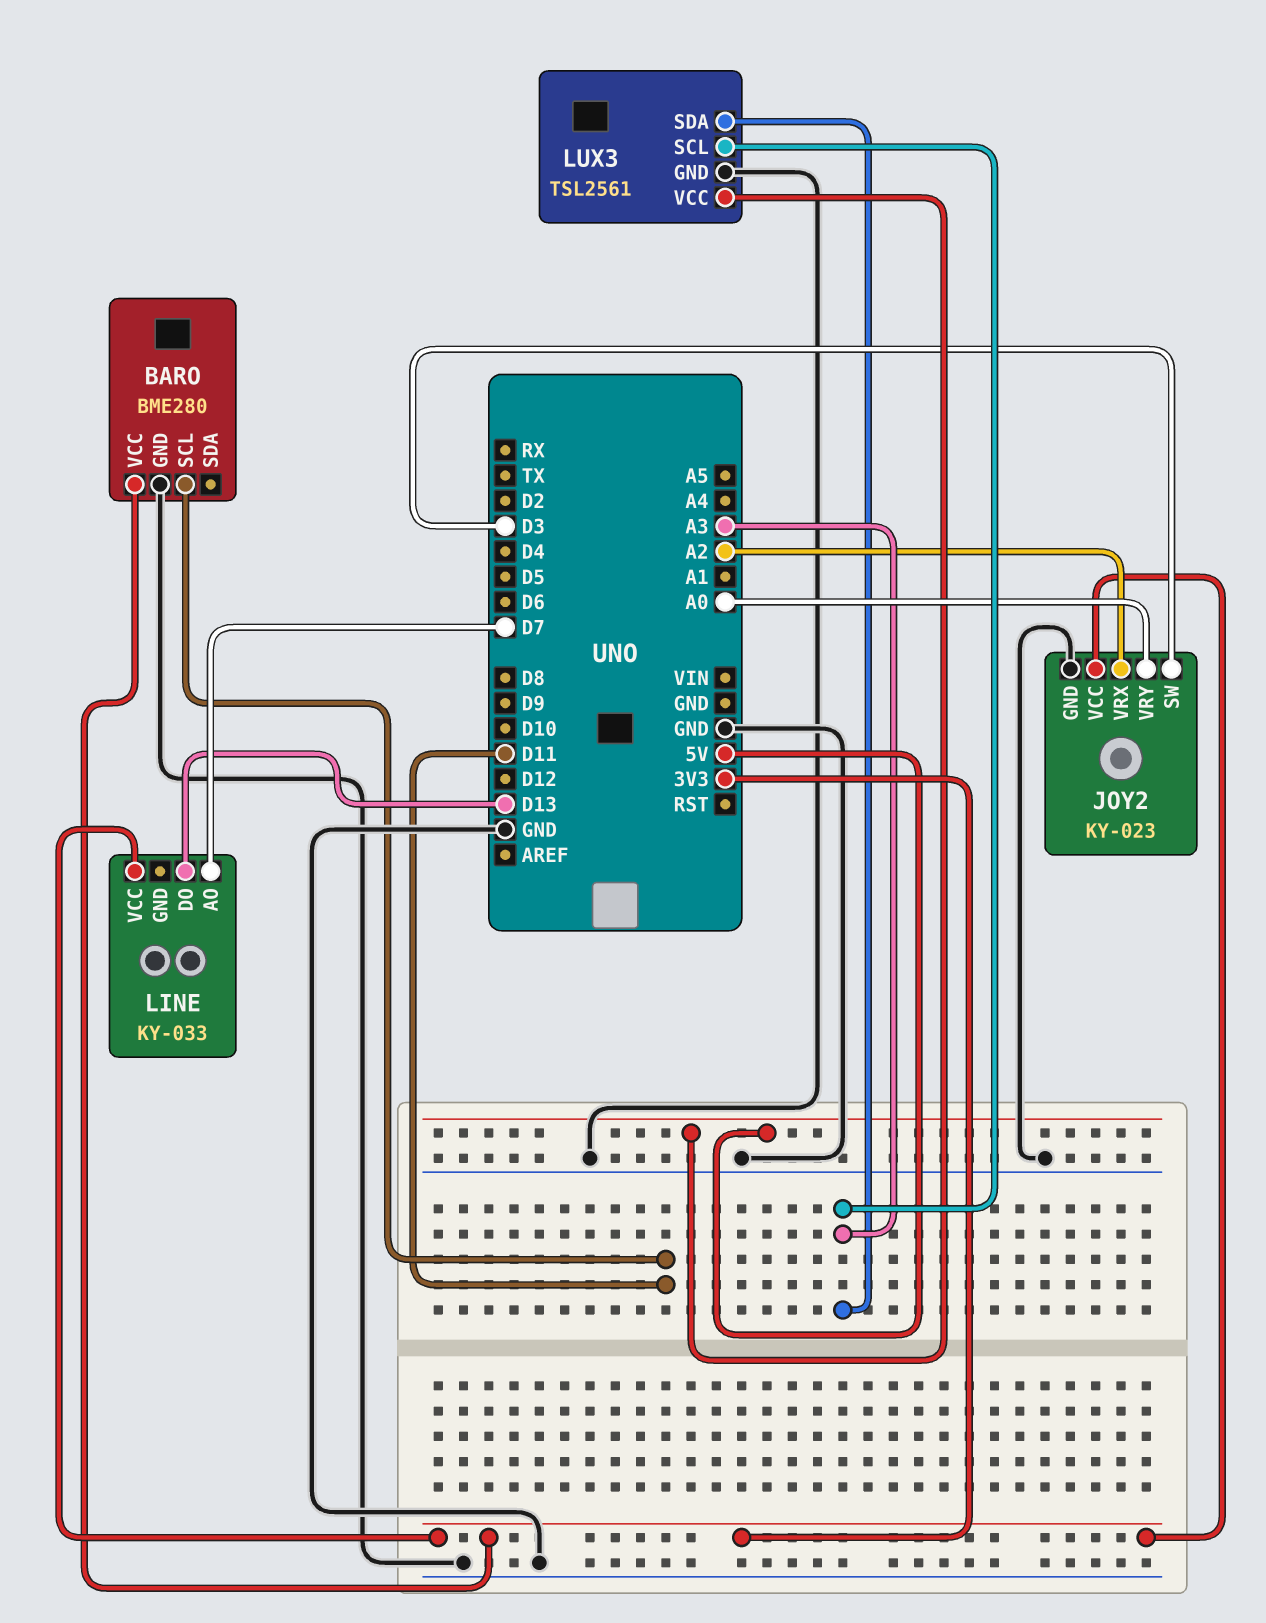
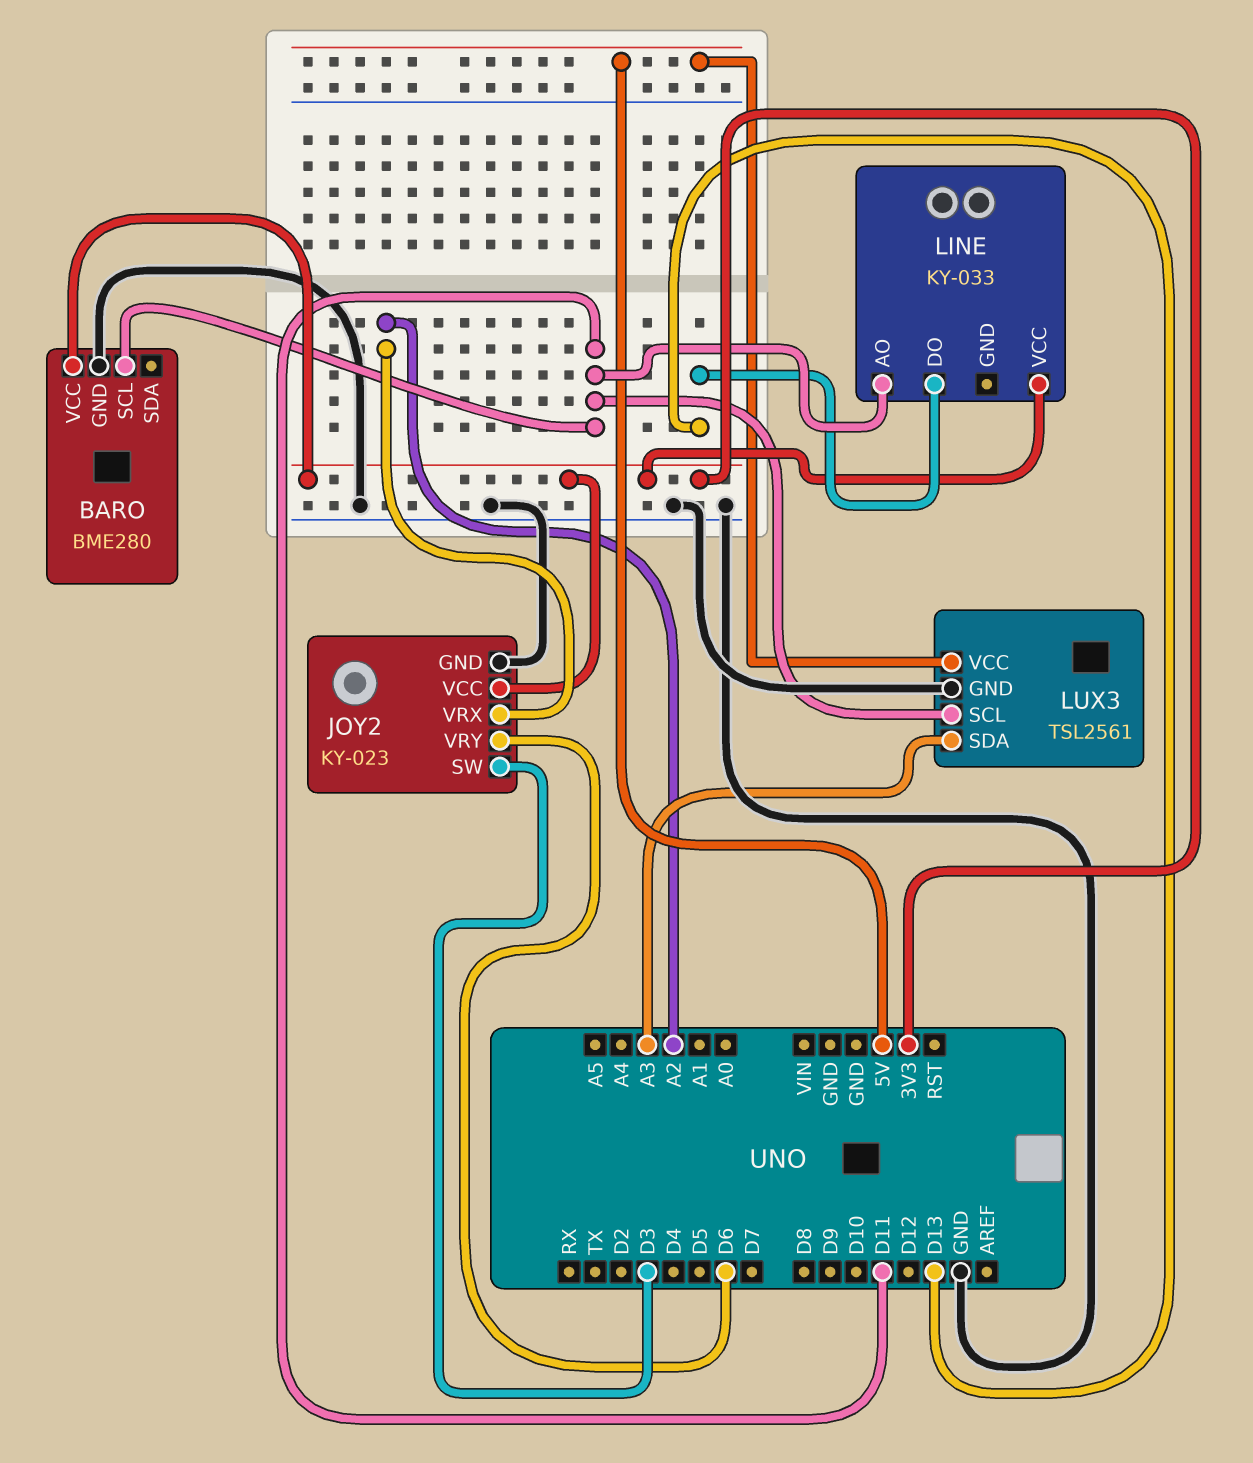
JOY2 pin VRY: A0 -> D6
LINE pin AO: D7 -> D11
LUX3 pin SCL: A3 -> D11

